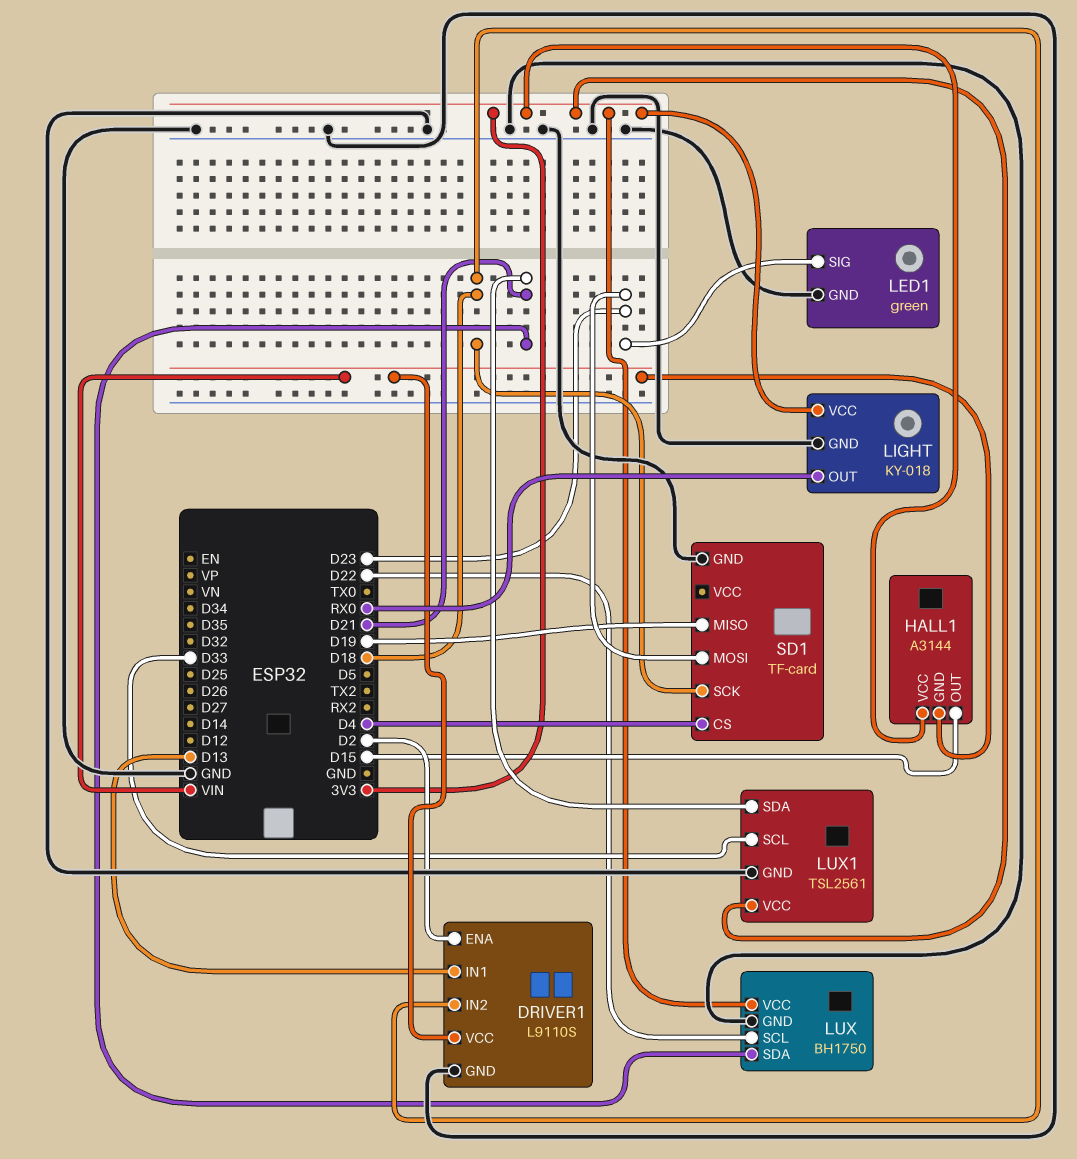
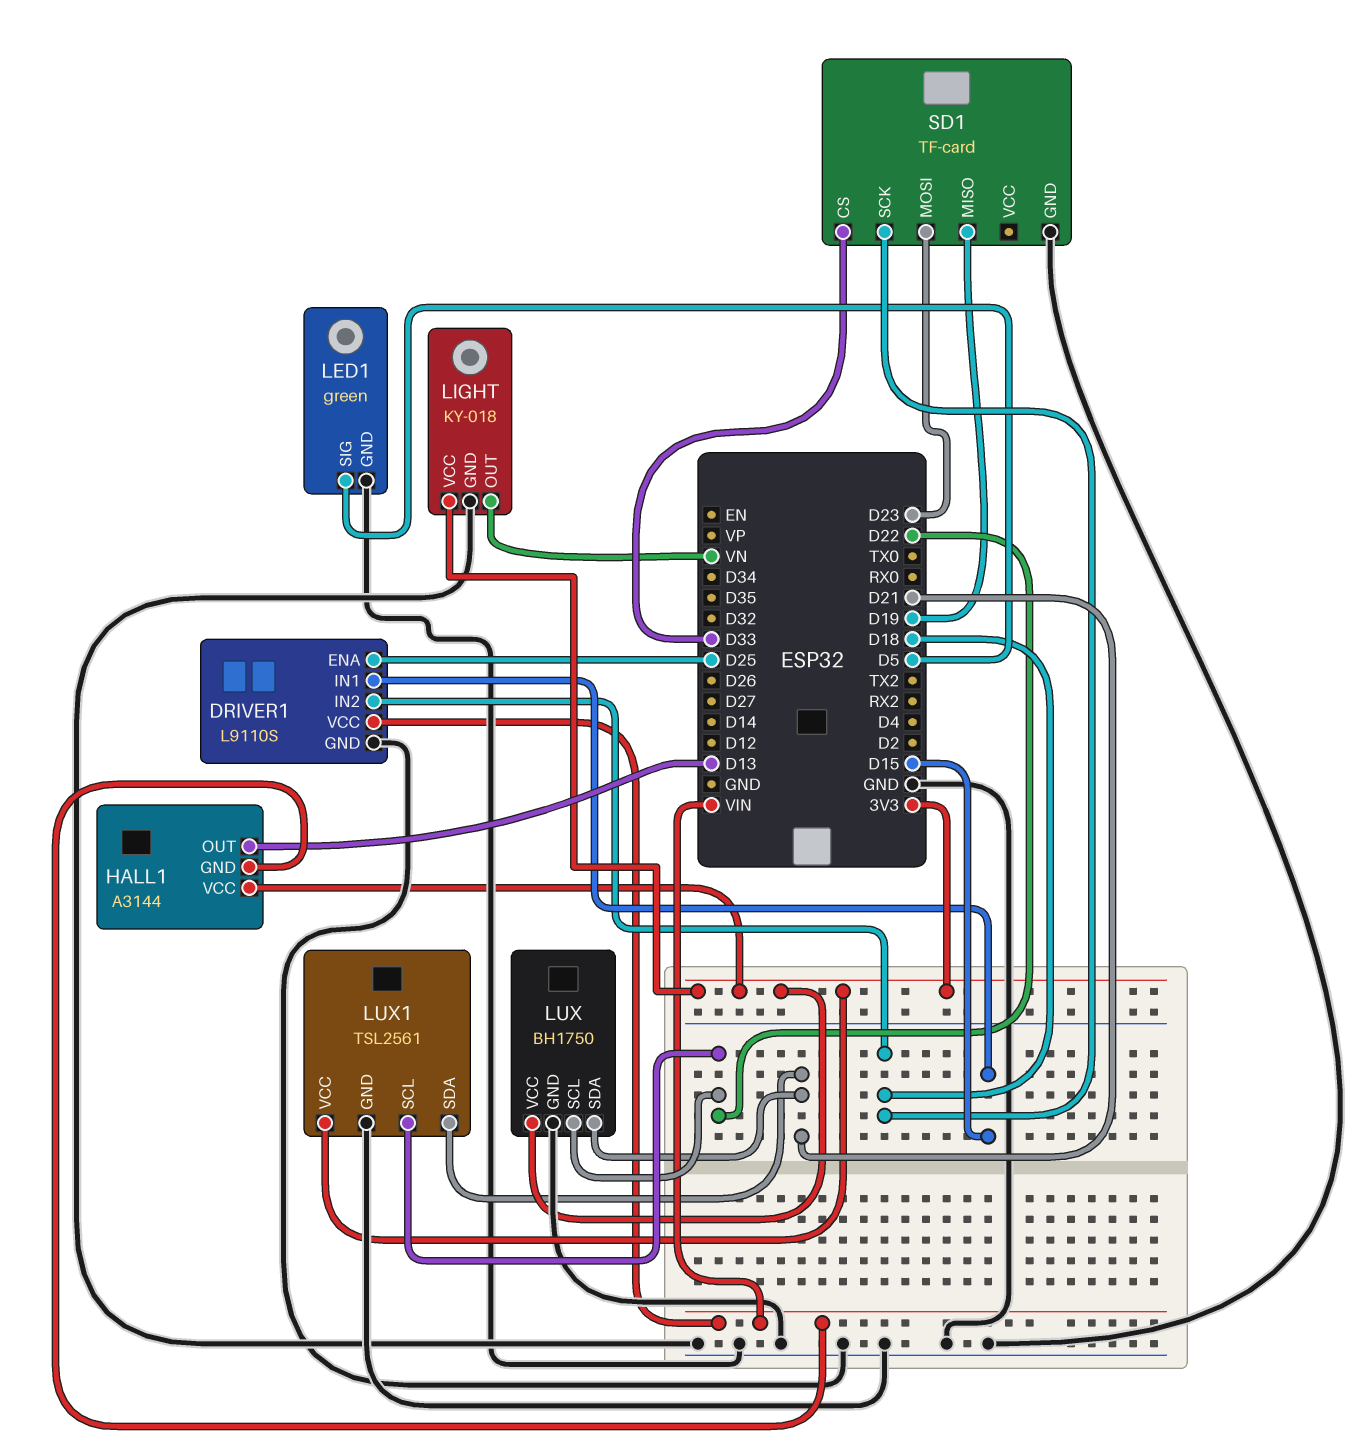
DRIVER1 pin ENA: D2 -> D25
DRIVER1 pin IN1: D13 -> D15
HALL1 pin OUT: D15 -> D13
LED1 pin SIG: D23 -> D5
LIGHT pin OUT: RX0 -> VN
LUX1 pin SCL: D33 -> D22
SD1 pin CS: D4 -> D33

